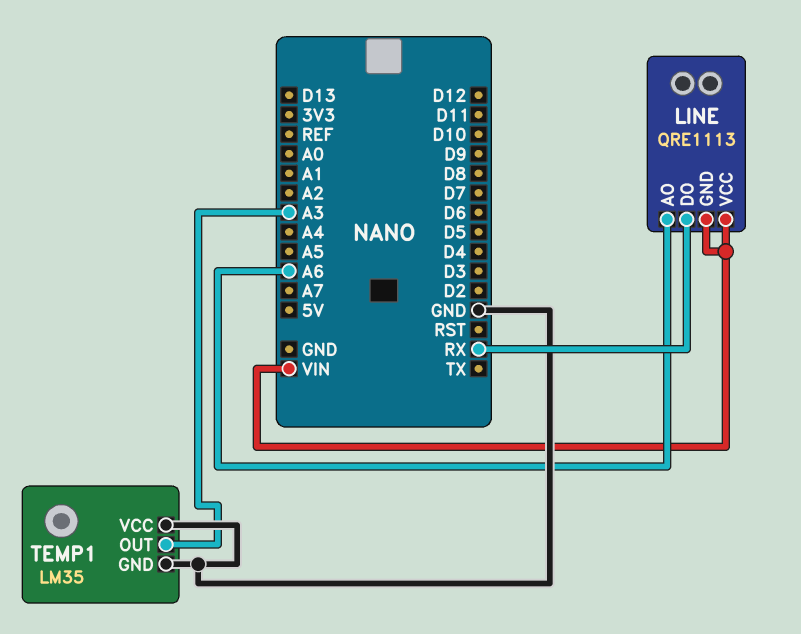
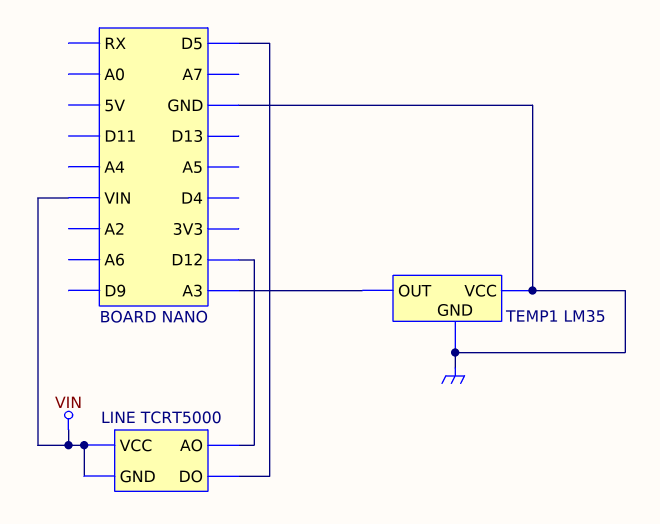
LINE: QRE1113 -> TCRT5000
LINE pin AO: A6 -> D12
LINE pin DO: RX -> D5

